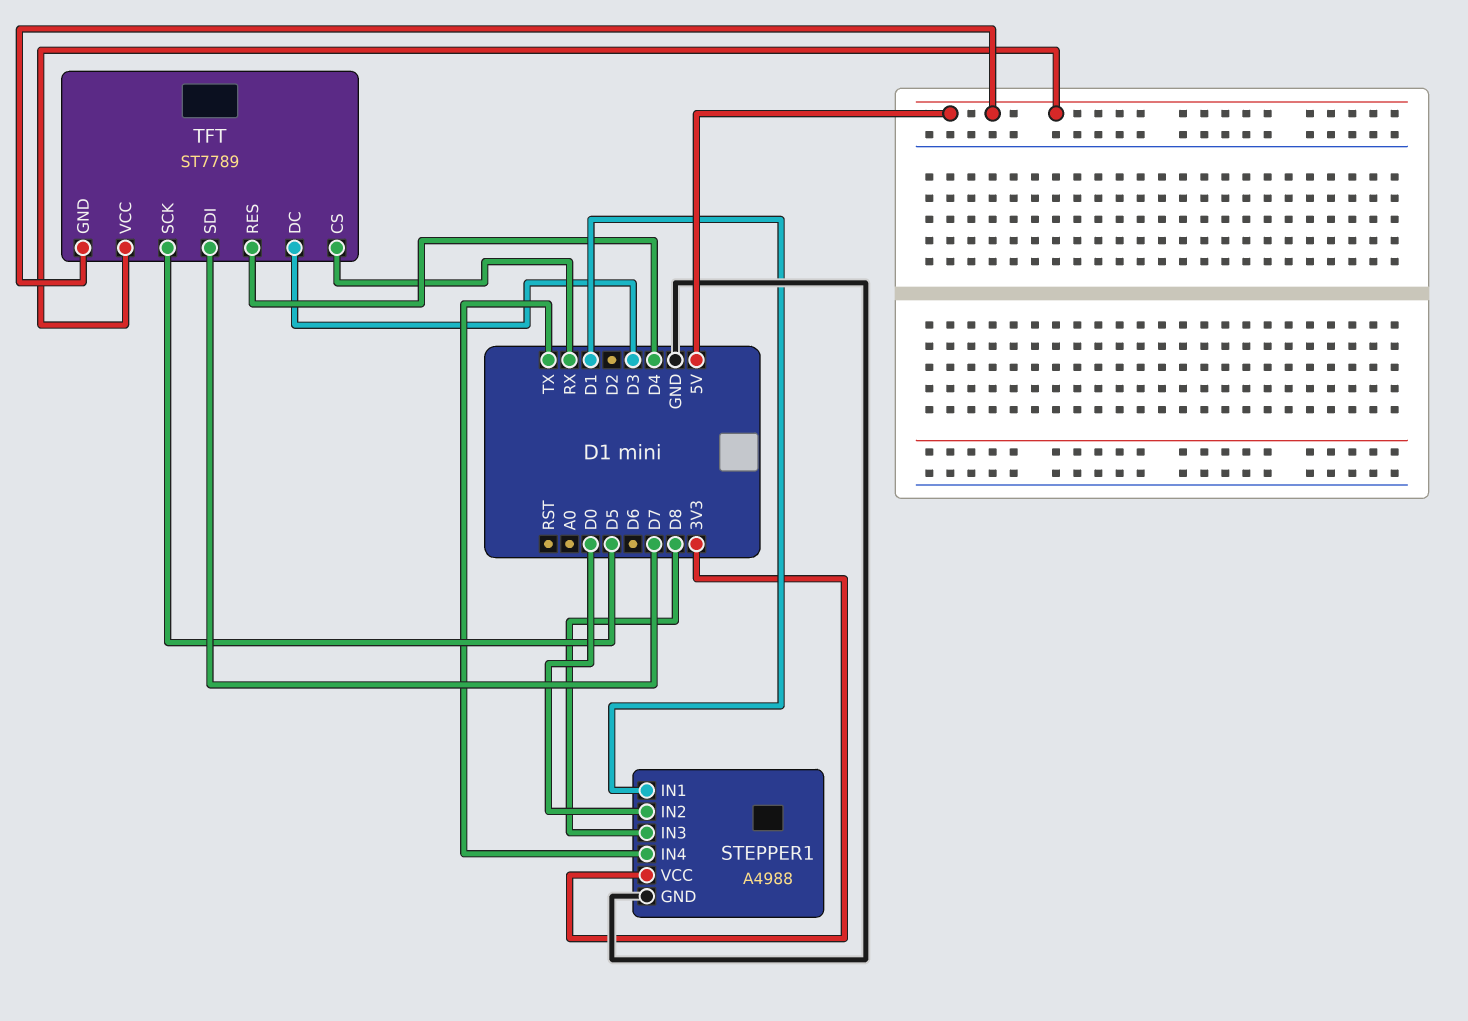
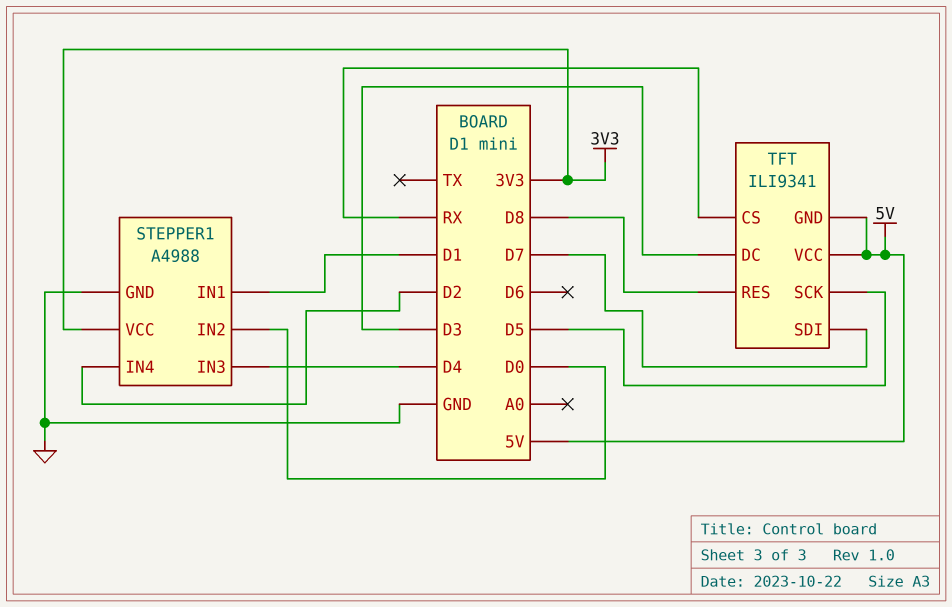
STEPPER1 pin IN3: D8 -> D4
STEPPER1 pin IN4: TX -> D2
TFT: ST7789 -> ILI9341
TFT pin RES: D4 -> D8

